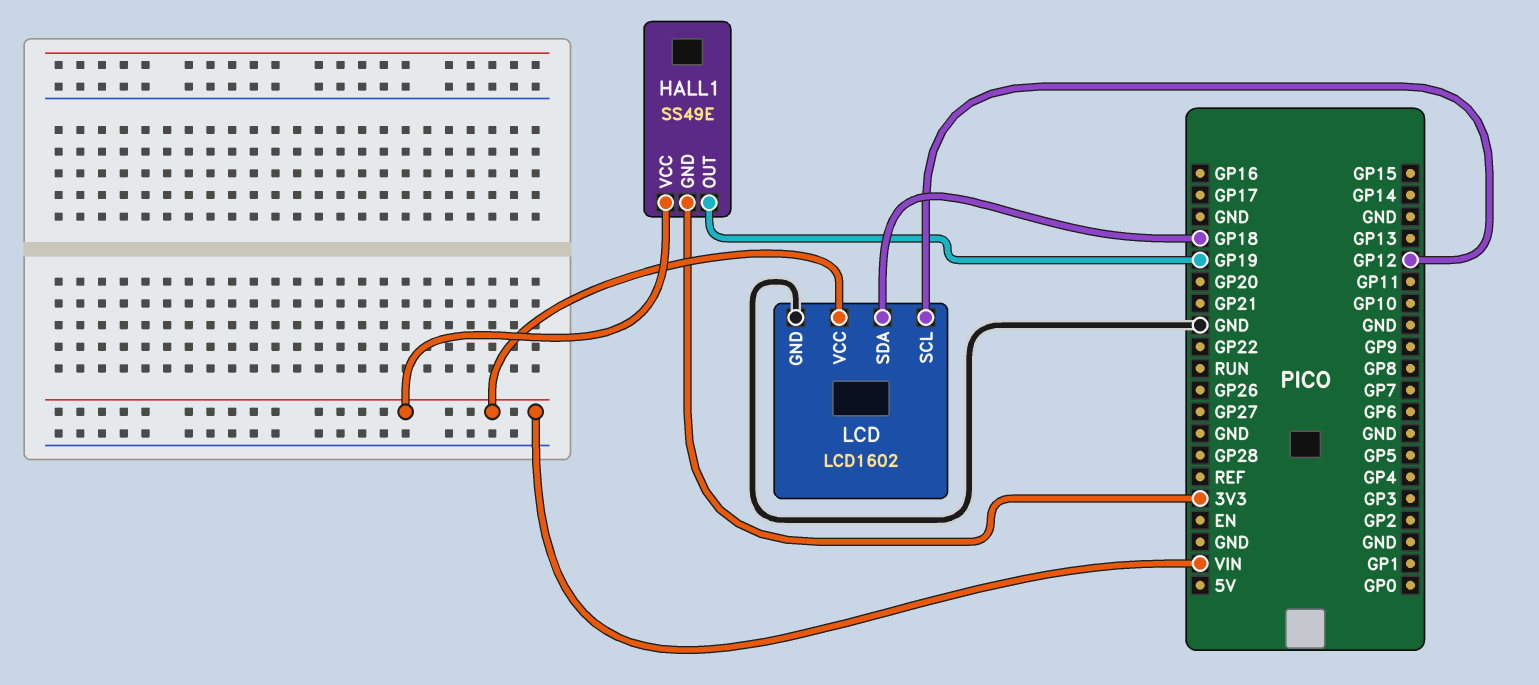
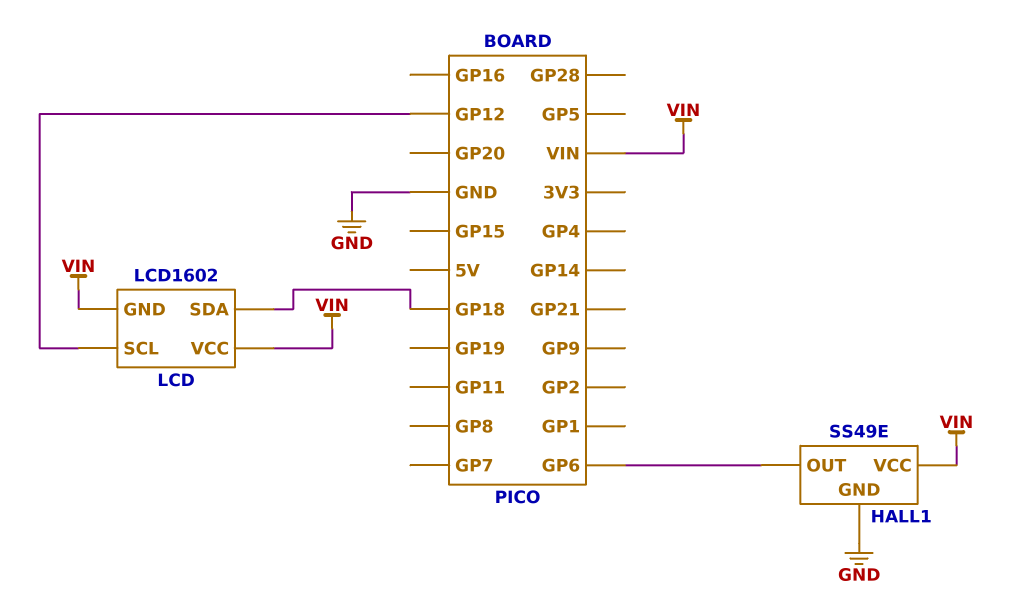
HALL1 pin GND: 3V3 -> GND
HALL1 pin OUT: GP19 -> GP6
LCD pin GND: GND -> VIN

